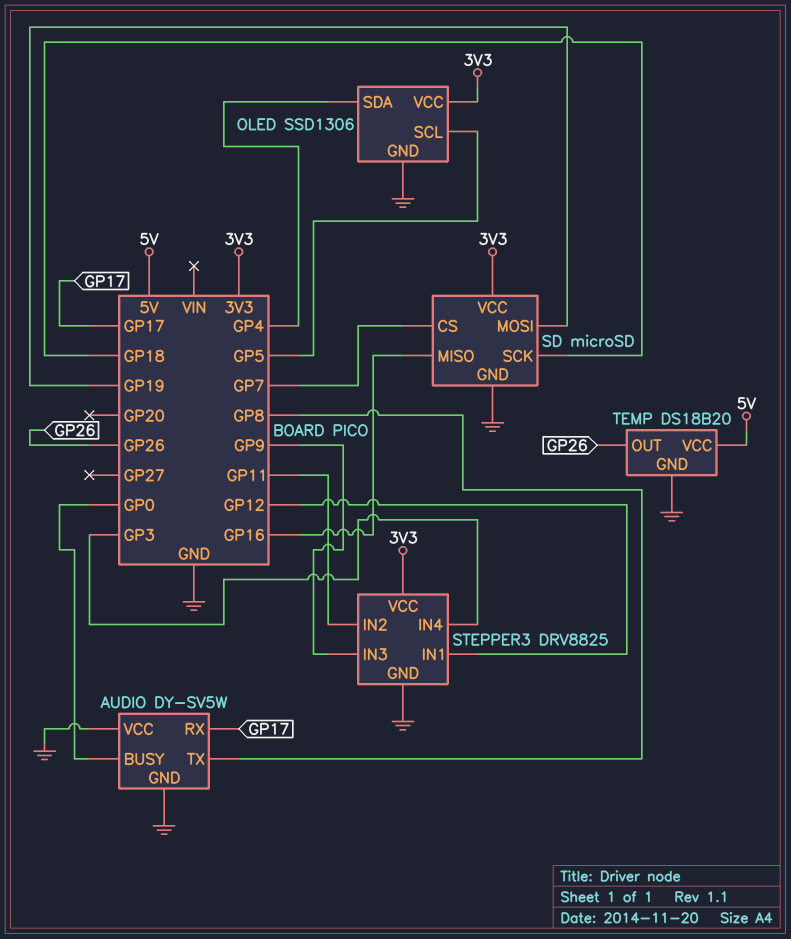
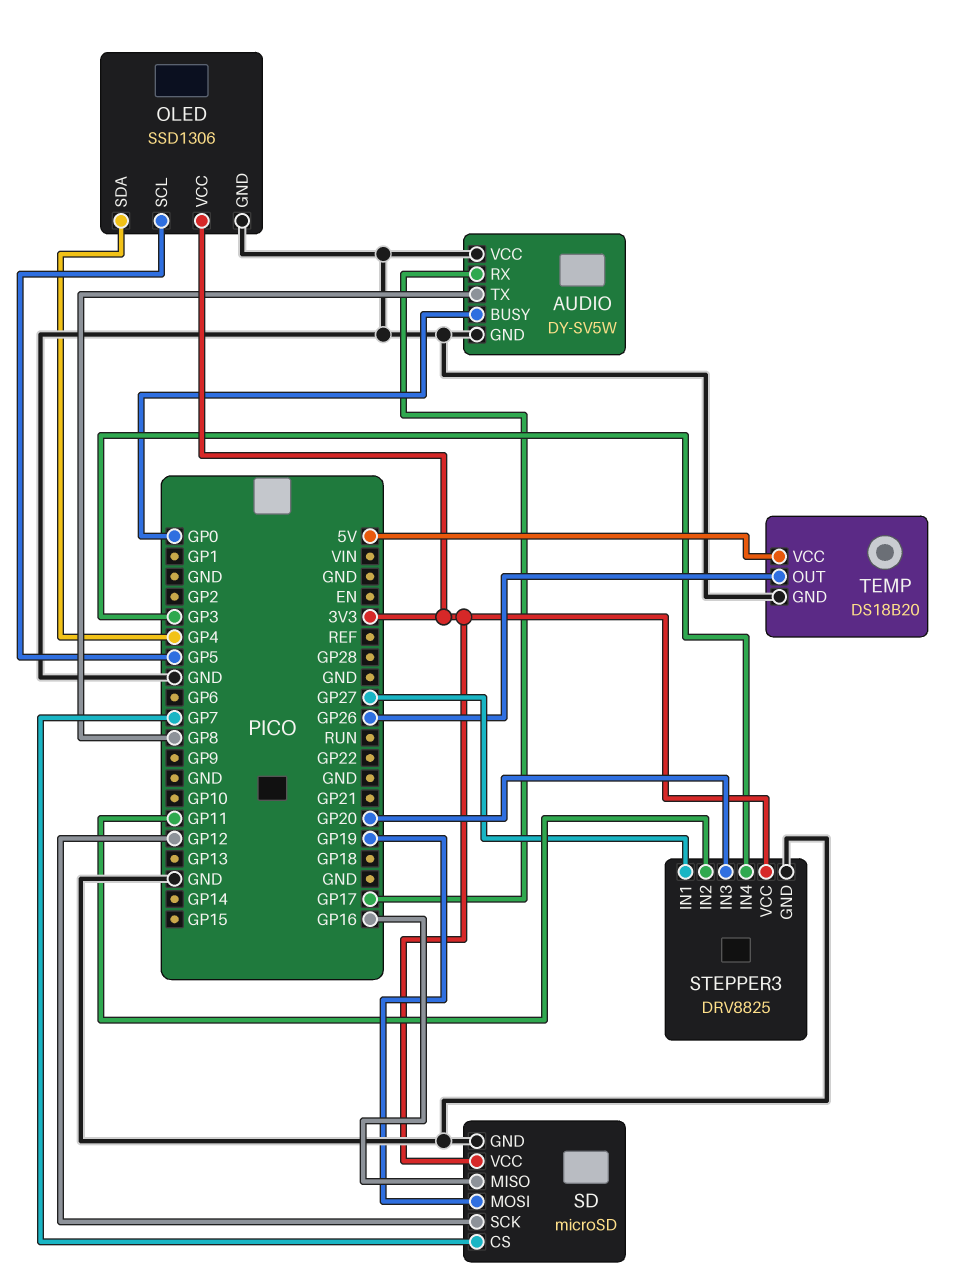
SD pin SCK: GP18 -> GP12
STEPPER3 pin IN1: GP12 -> GP27
STEPPER3 pin IN3: GP9 -> GP20

